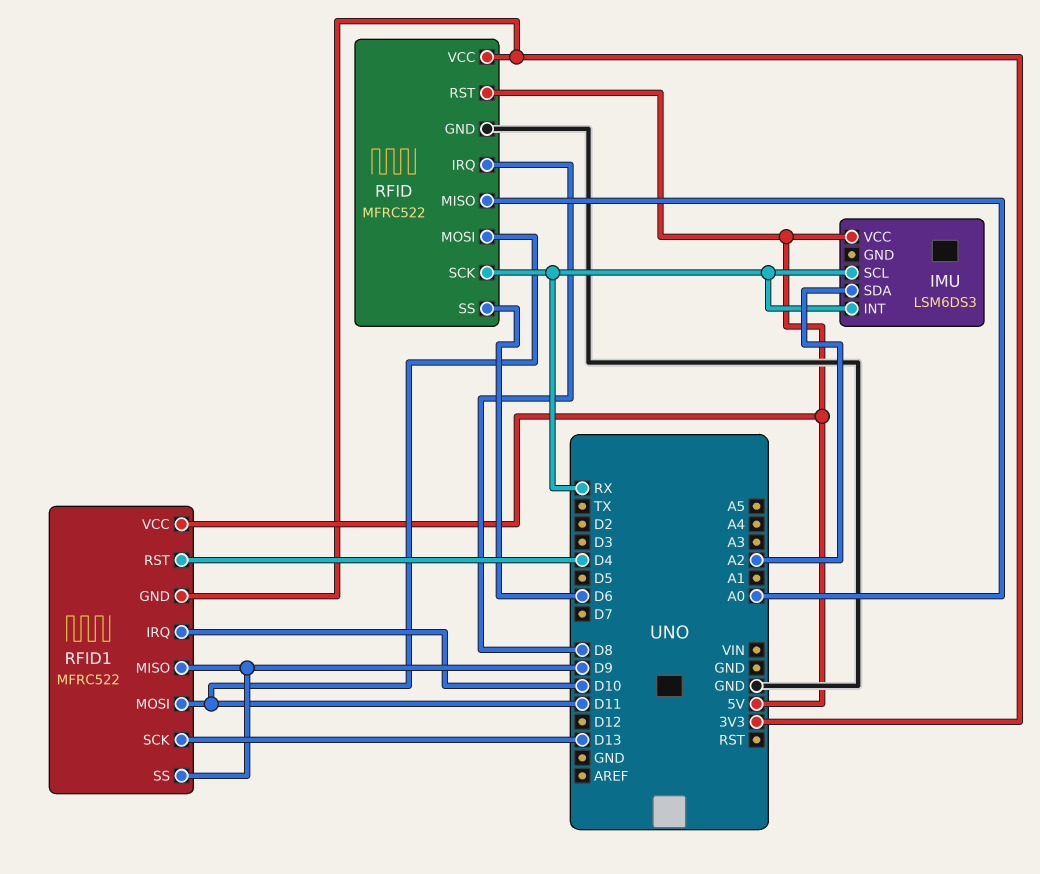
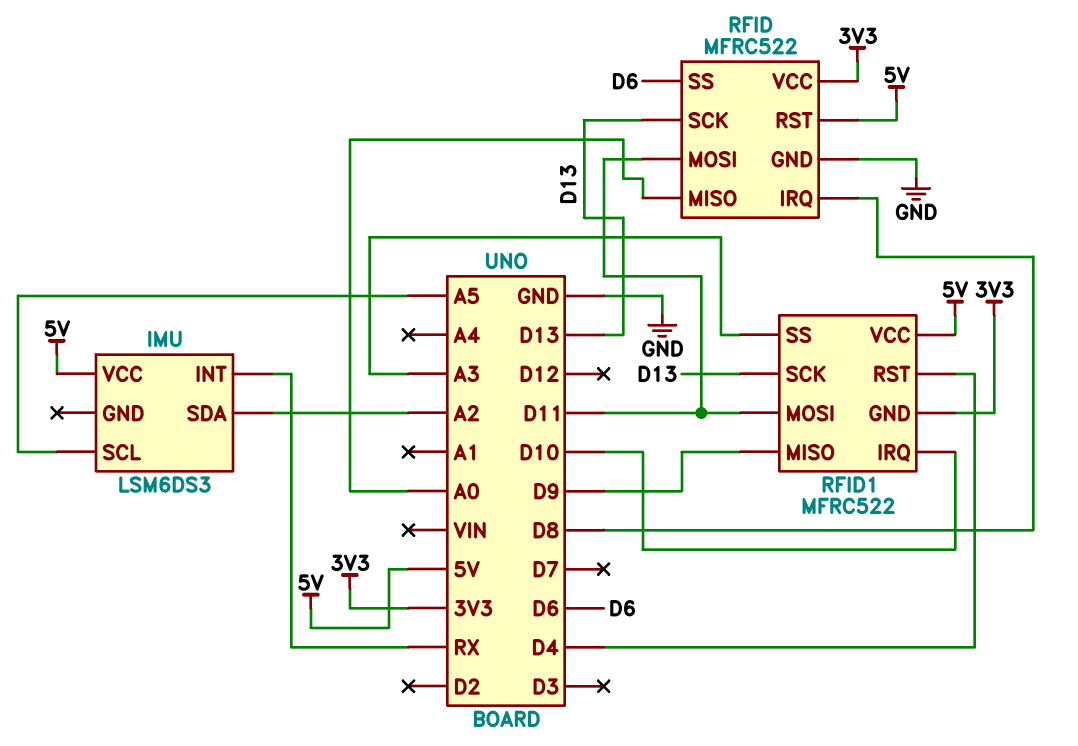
IMU pin SCL: RX -> A5
RFID pin SCK: RX -> D13
RFID1 pin SS: D9 -> A3

